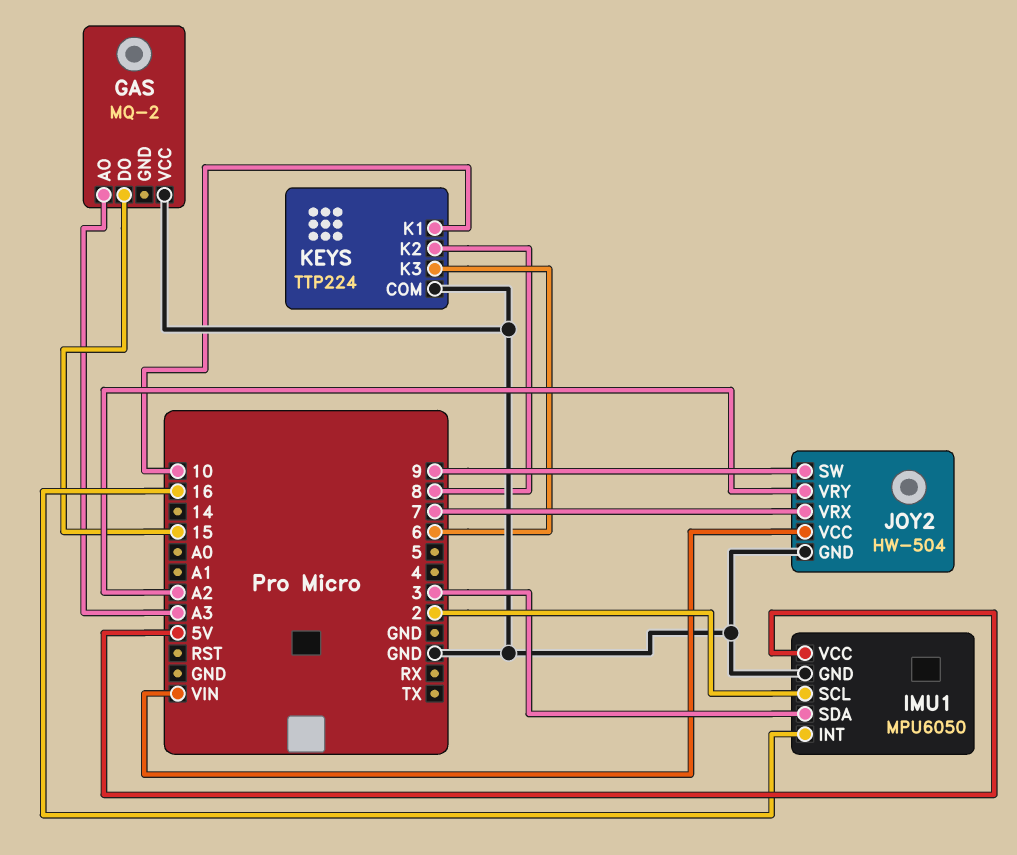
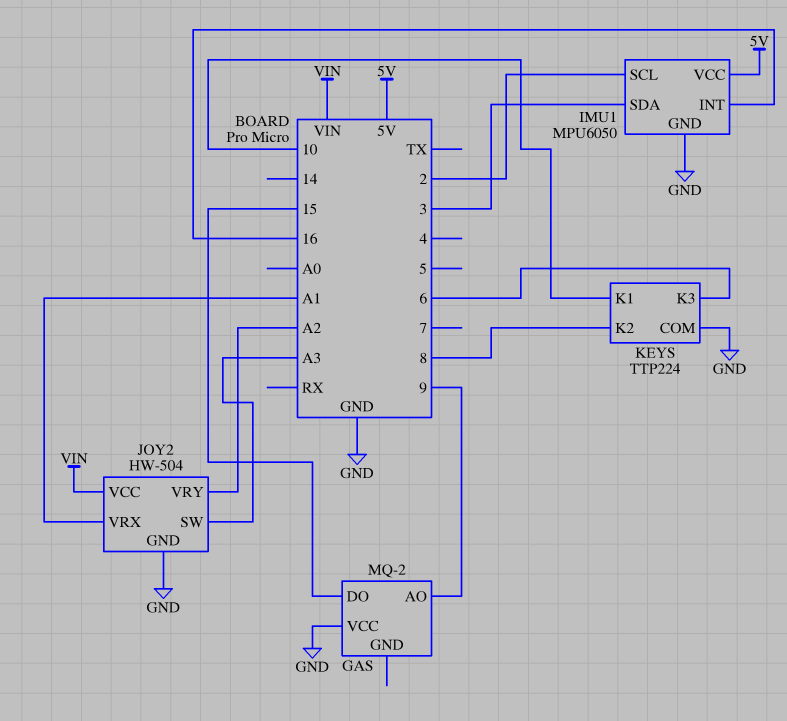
GAS pin AO: A3 -> 9
JOY2 pin SW: 9 -> A3
JOY2 pin VRX: 7 -> A1

